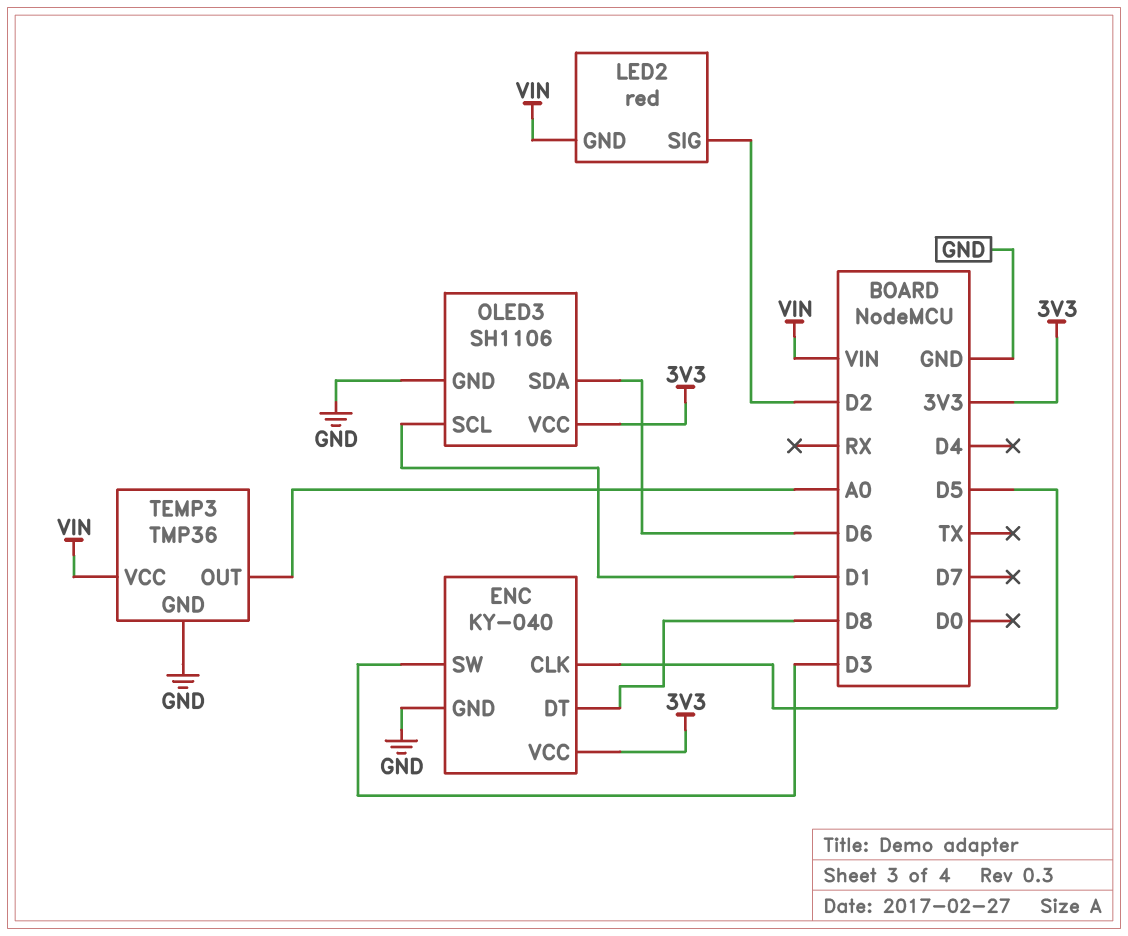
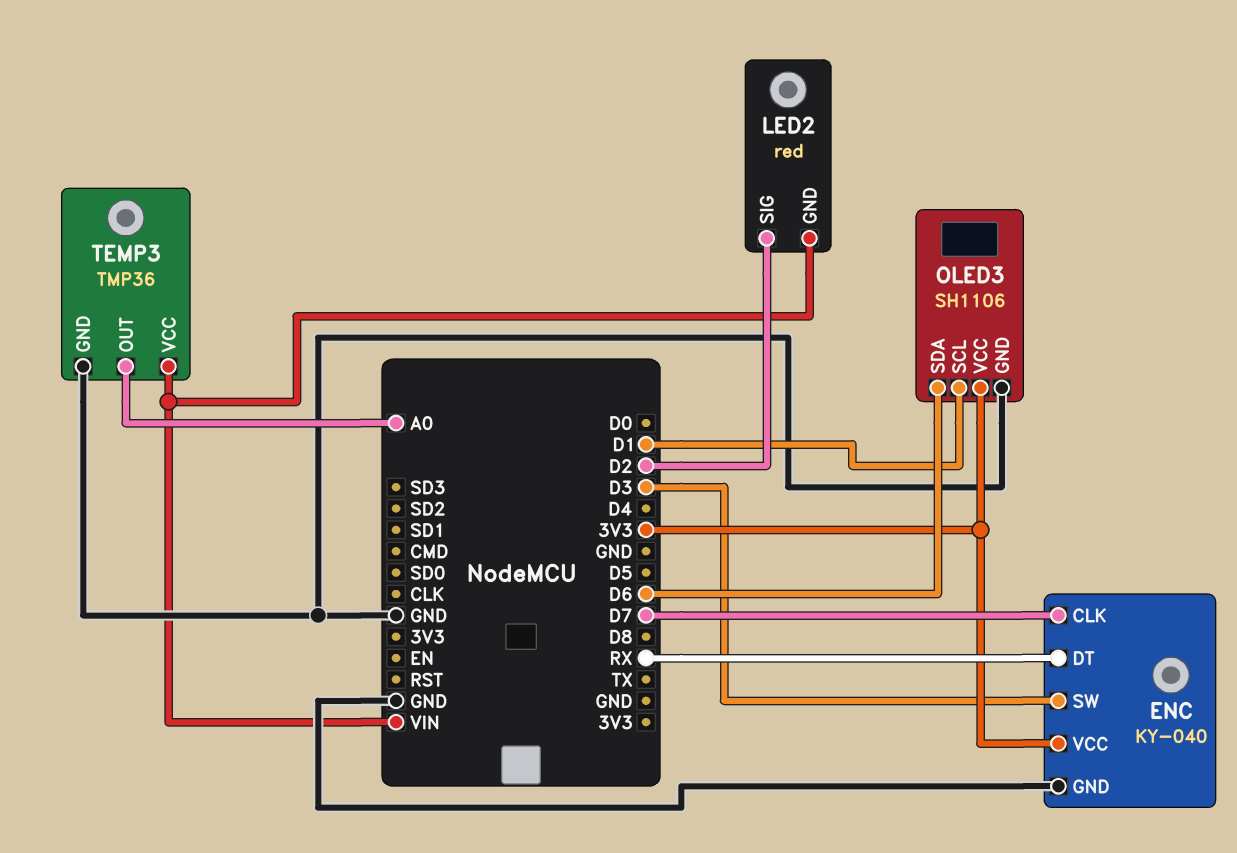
ENC pin CLK: D5 -> D7
ENC pin DT: D8 -> RX

